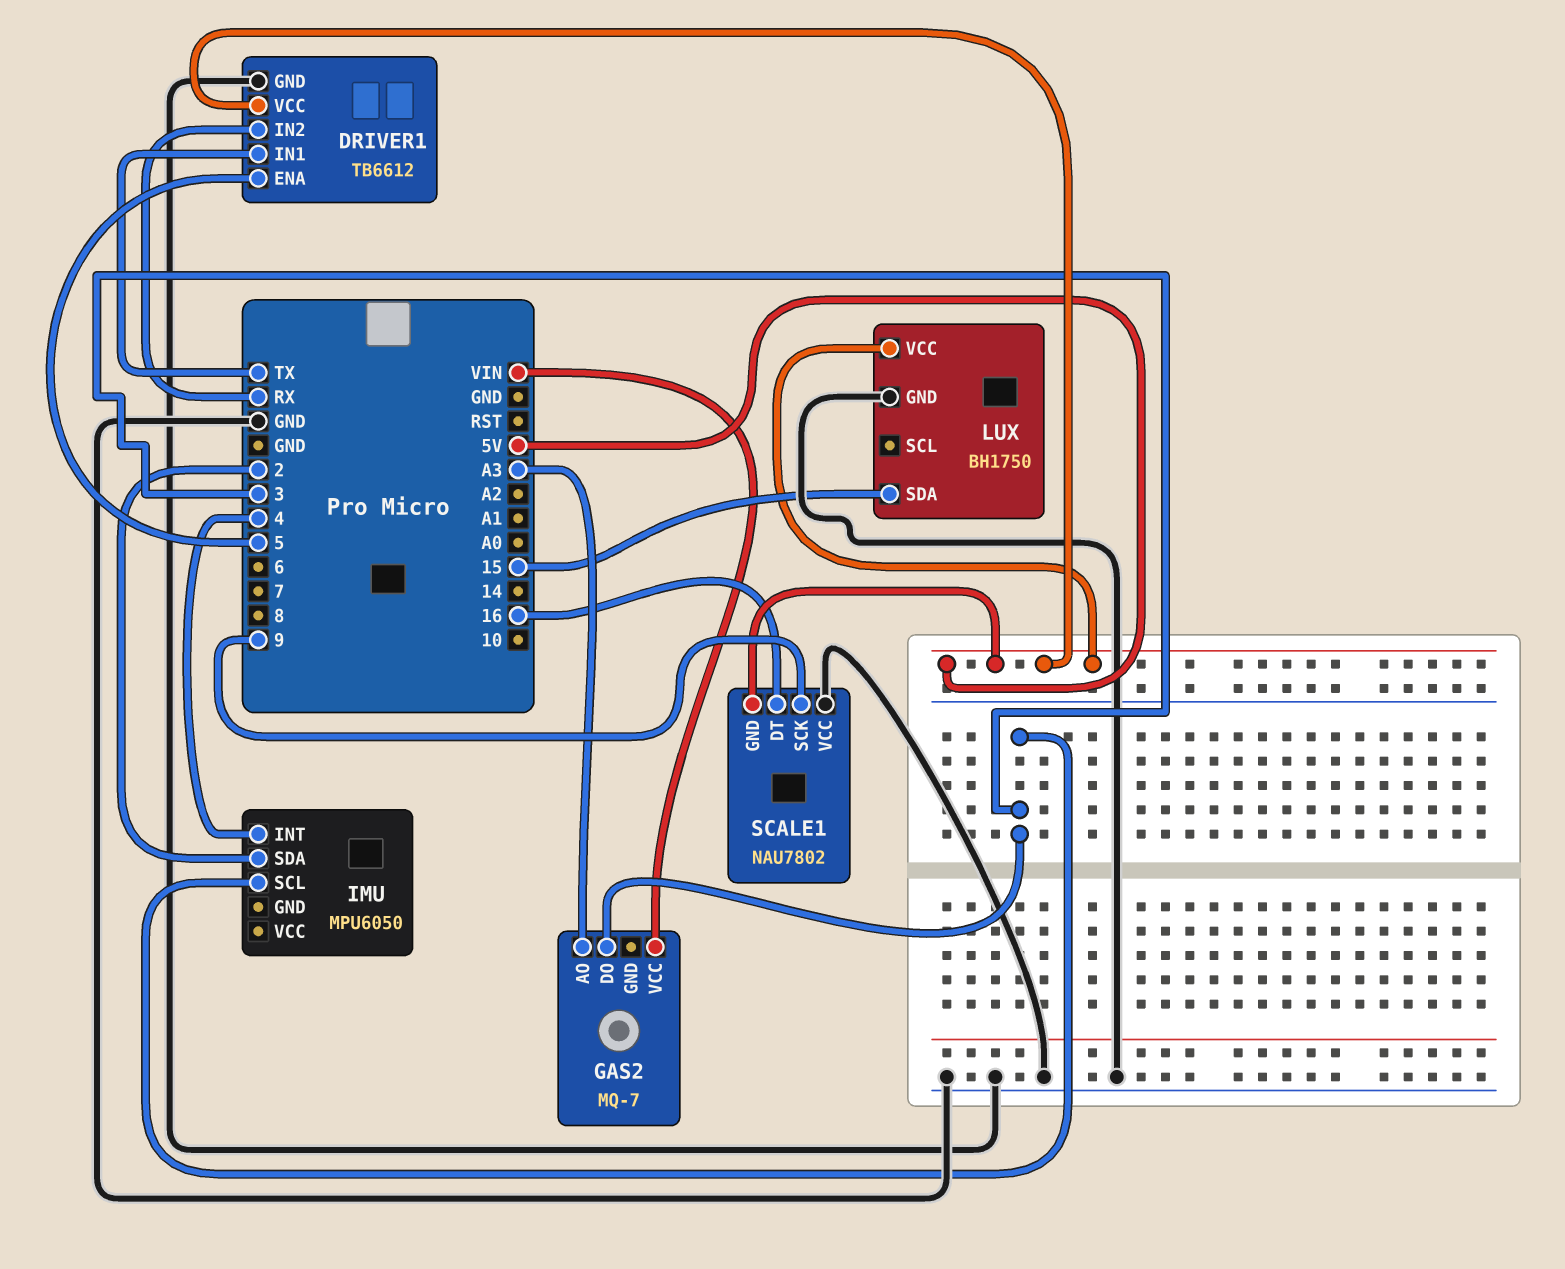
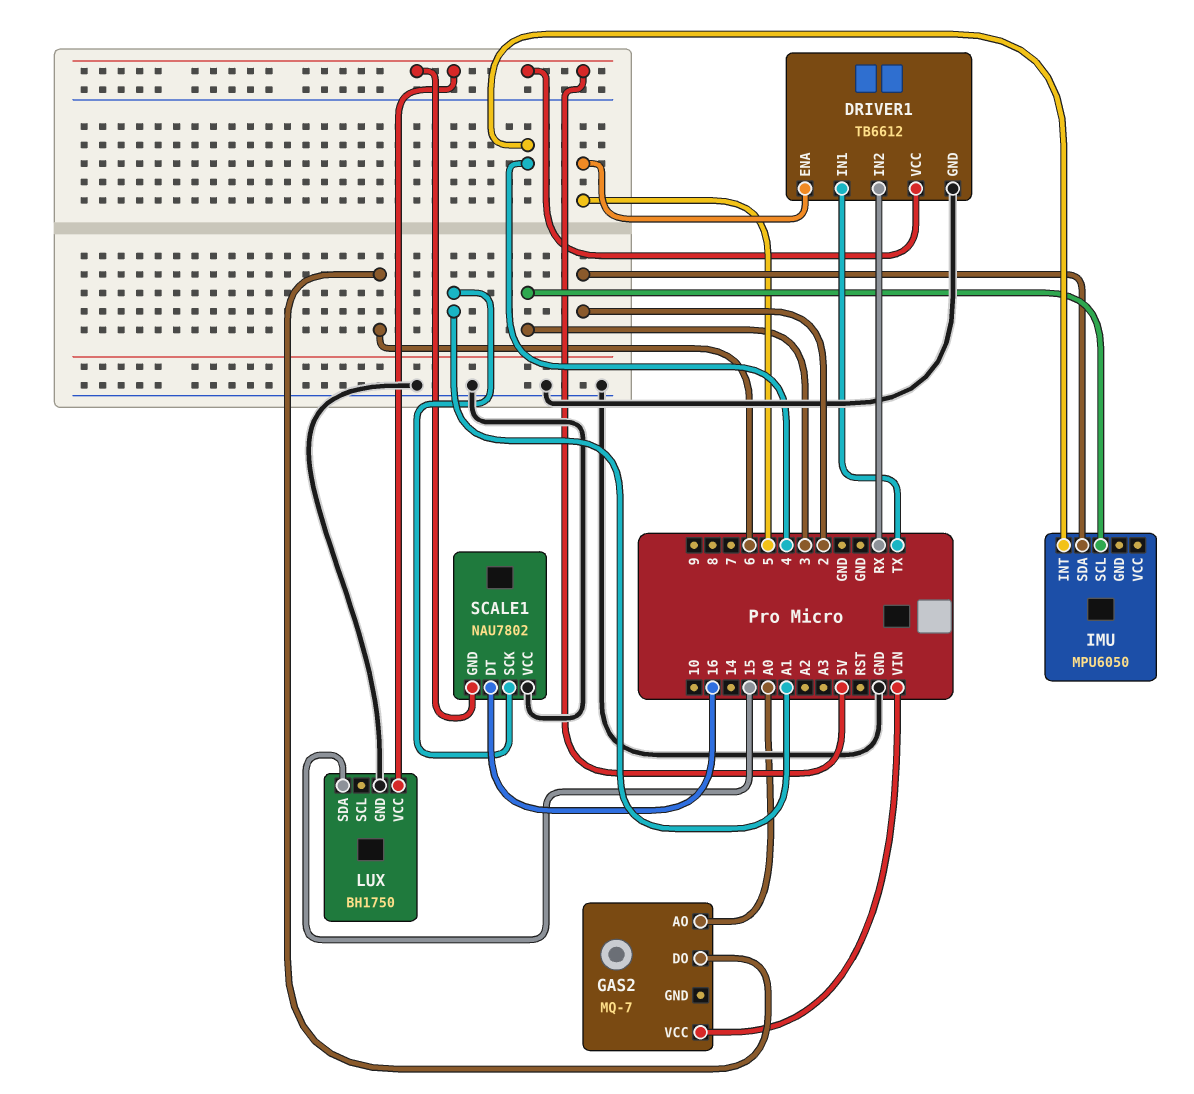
GAS2 pin AO: A3 -> A0
GAS2 pin DO: 3 -> 6
SCALE1 pin SCK: 9 -> A1

